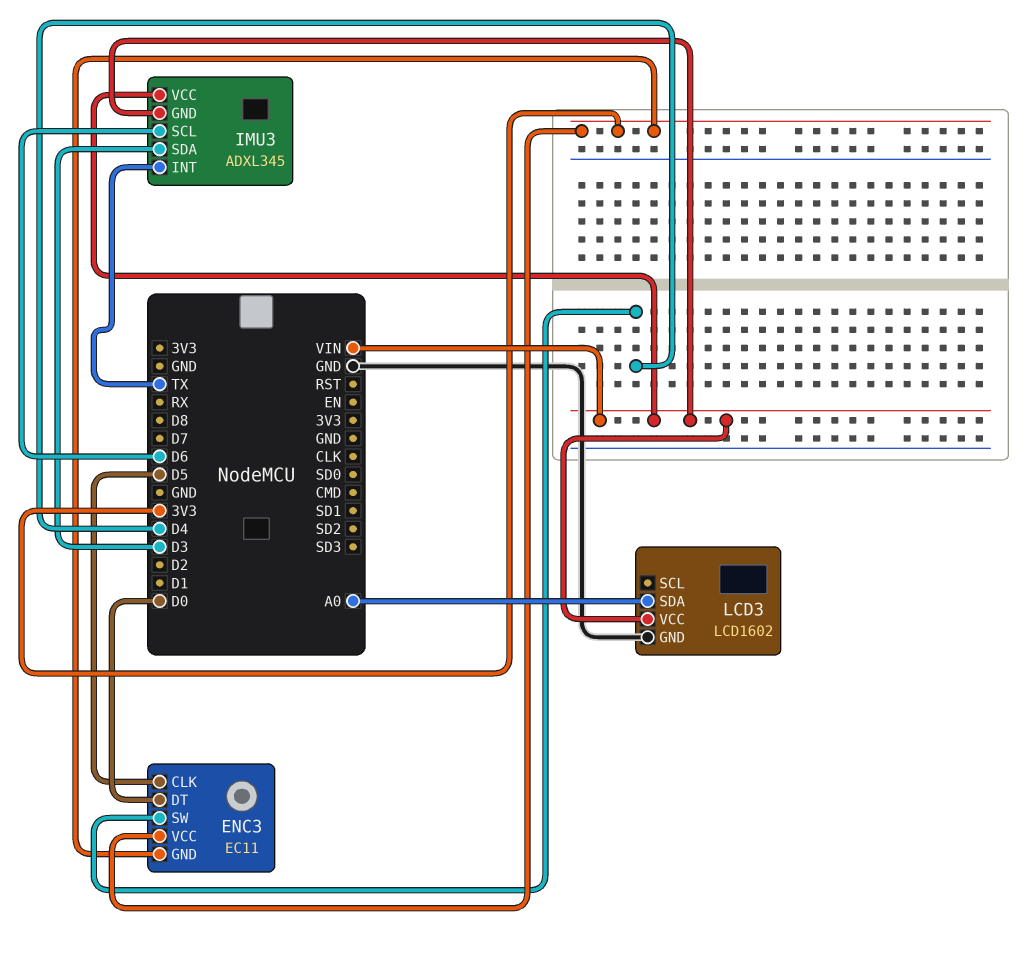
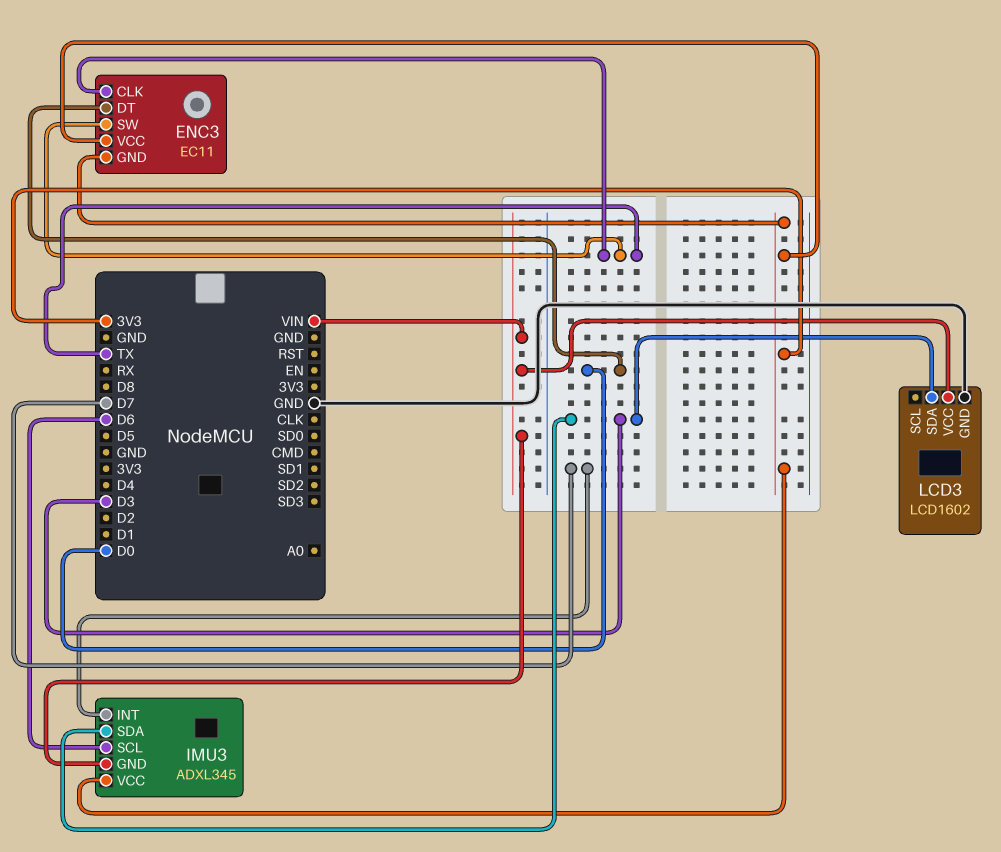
ENC3 pin CLK: D5 -> TX
ENC3 pin SW: D4 -> TX
IMU3 pin INT: TX -> D7
IMU3 pin VCC: VIN -> 3V3
LCD3 pin SDA: A0 -> D3

